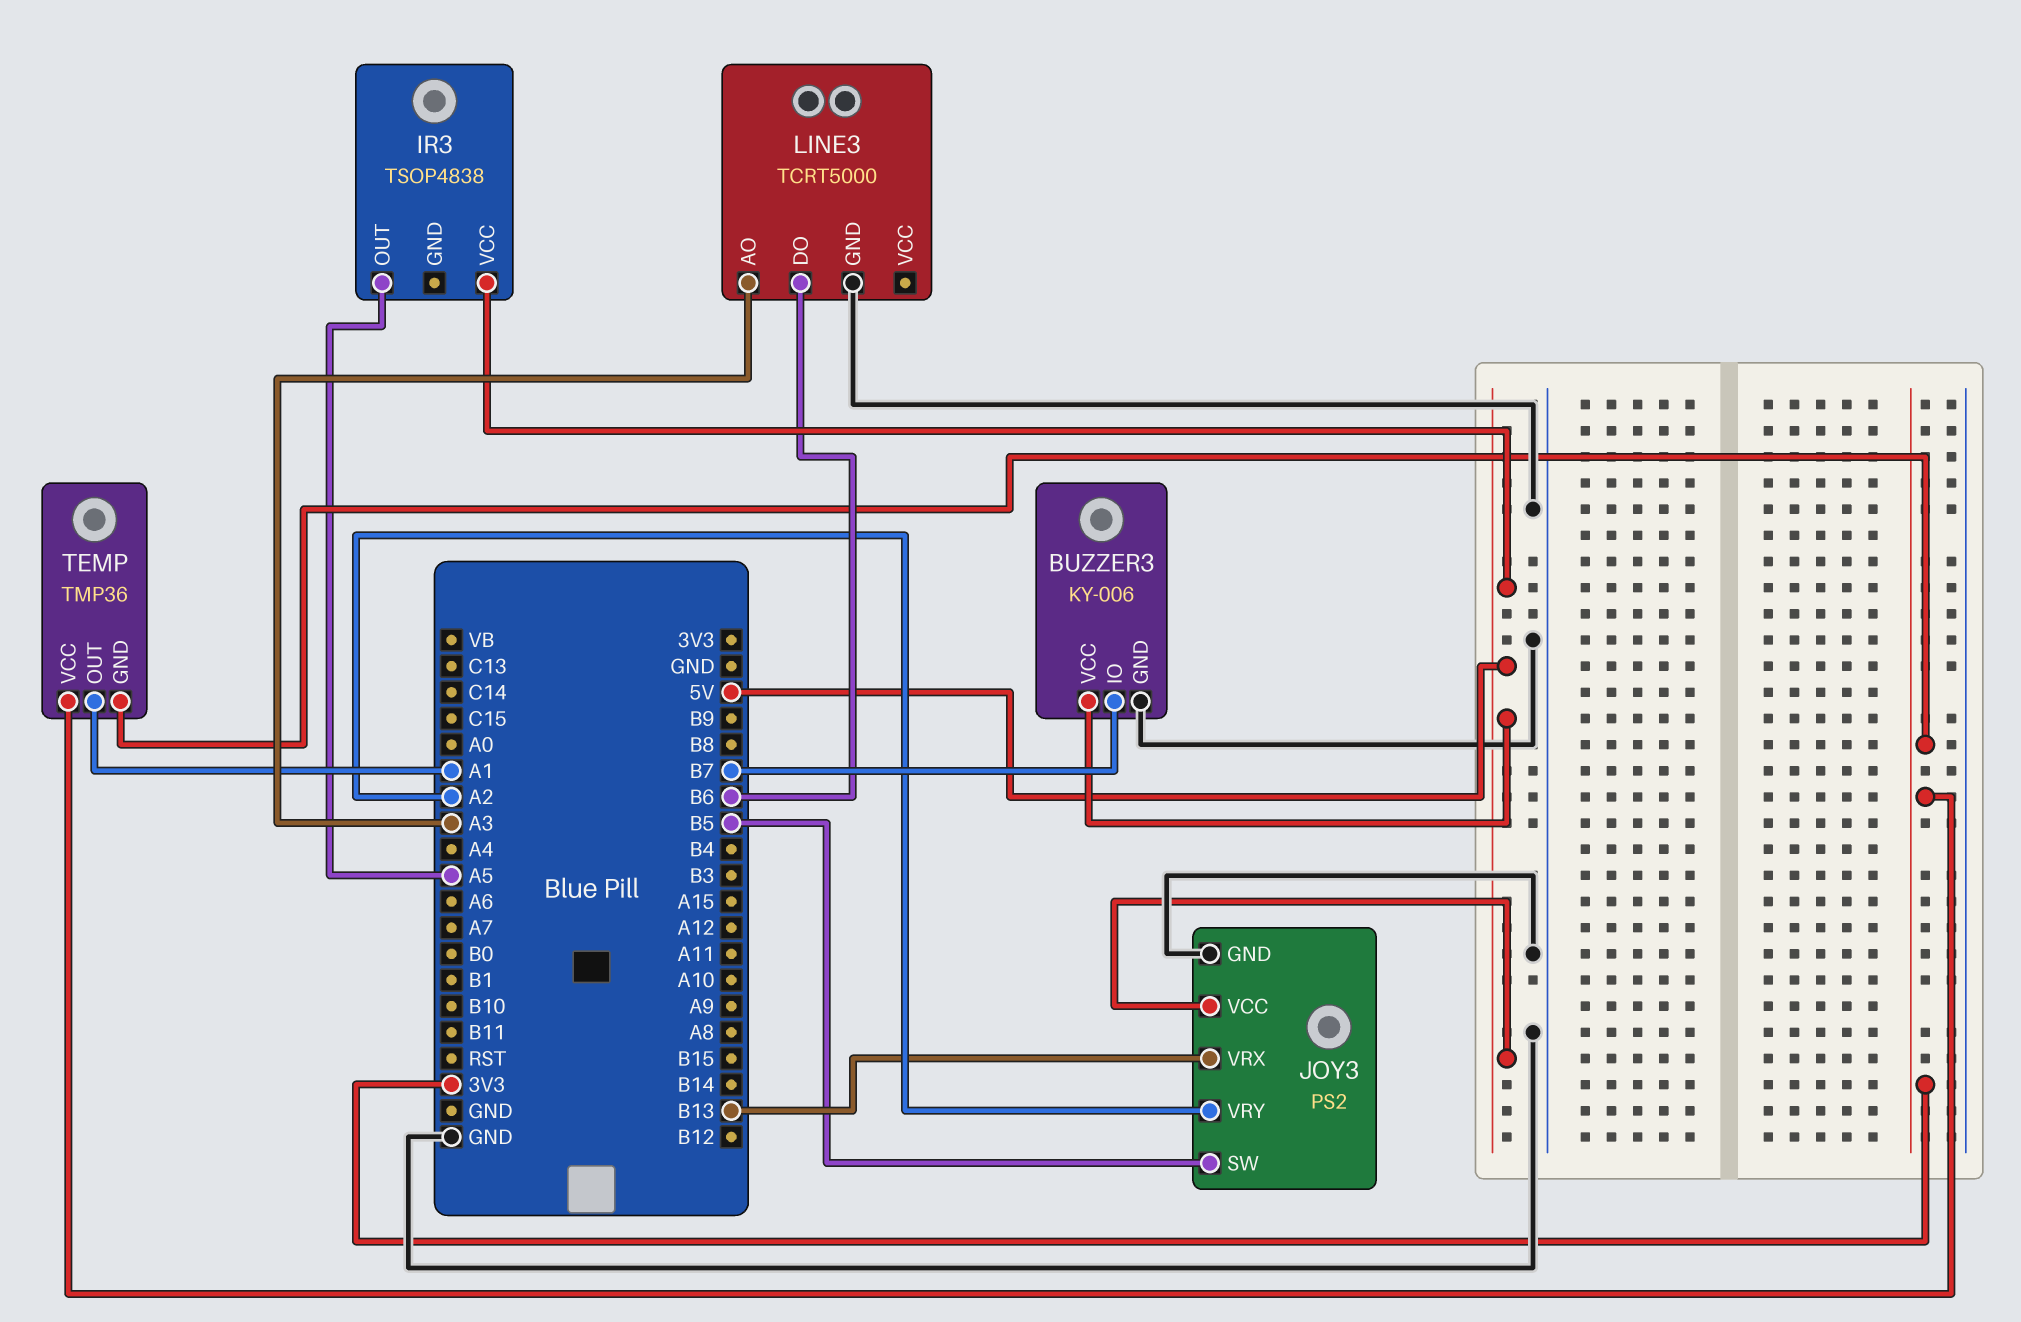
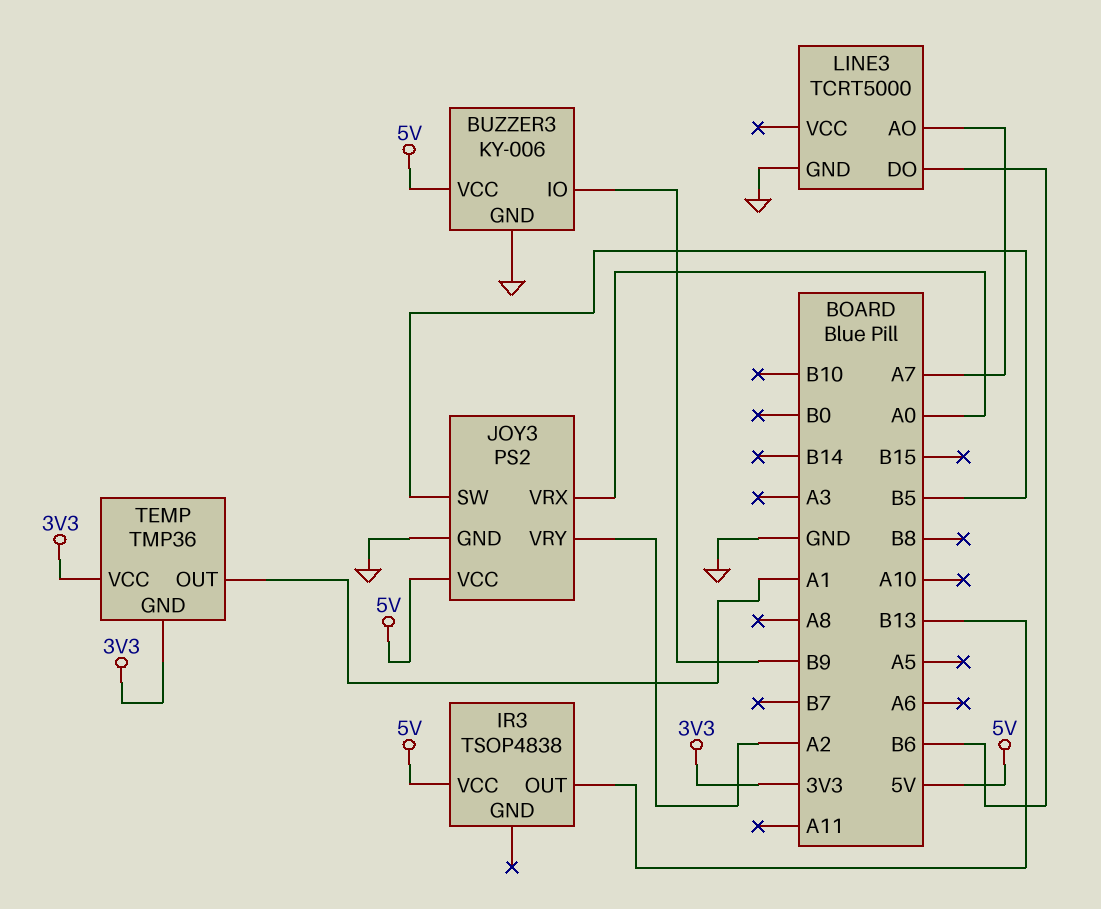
BUZZER3 pin IO: B7 -> B9
IR3 pin OUT: A5 -> B13
JOY3 pin VRX: B13 -> A0
LINE3 pin AO: A3 -> A7

